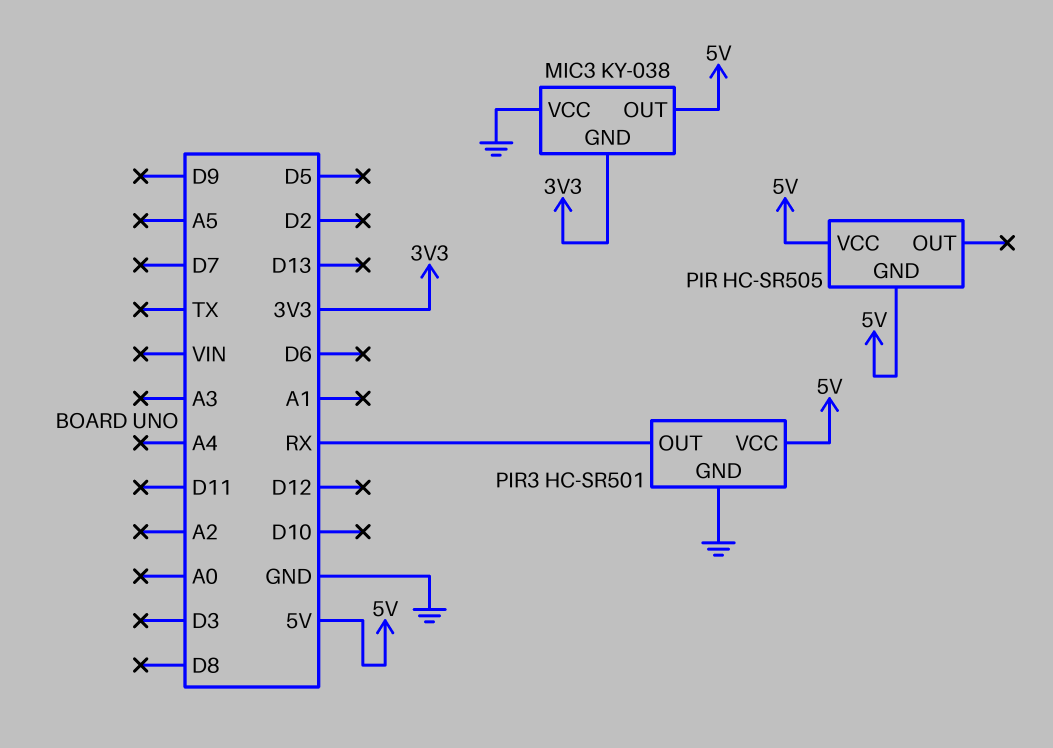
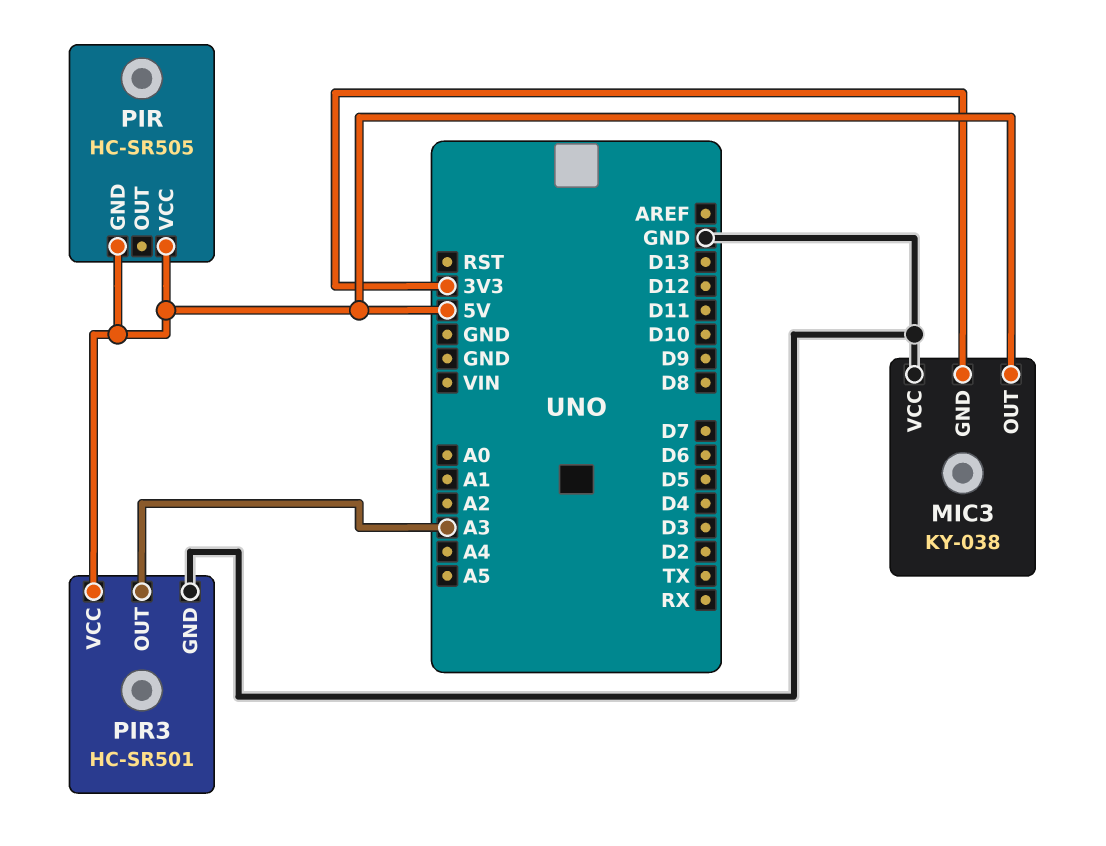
PIR3 pin OUT: RX -> A3

